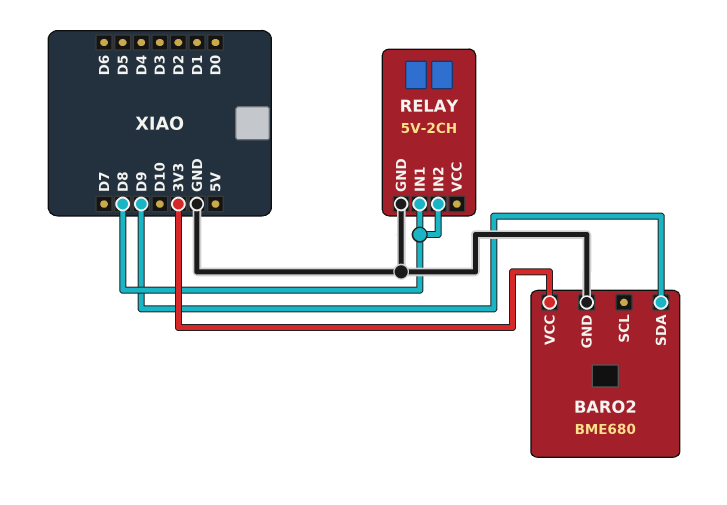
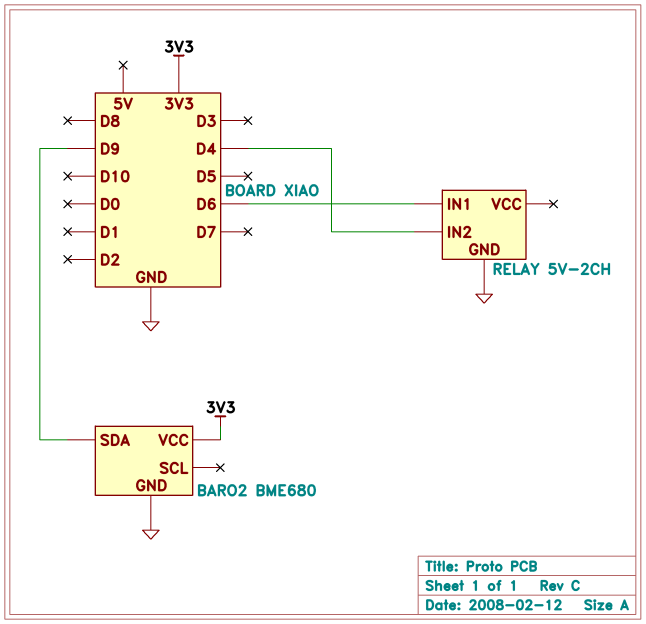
RELAY pin IN1: D8 -> D6
RELAY pin IN2: D8 -> D4

